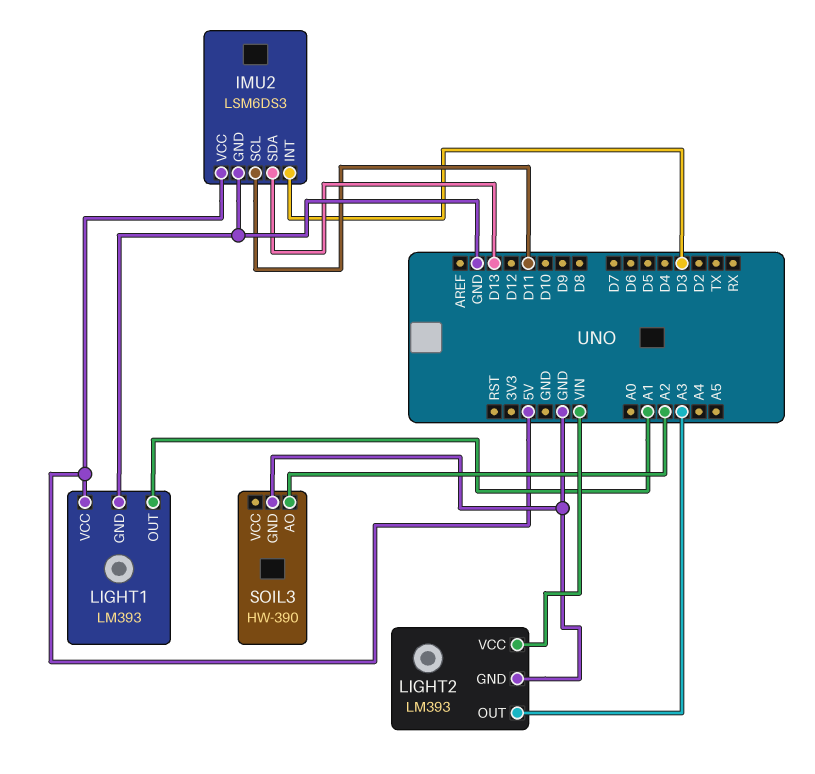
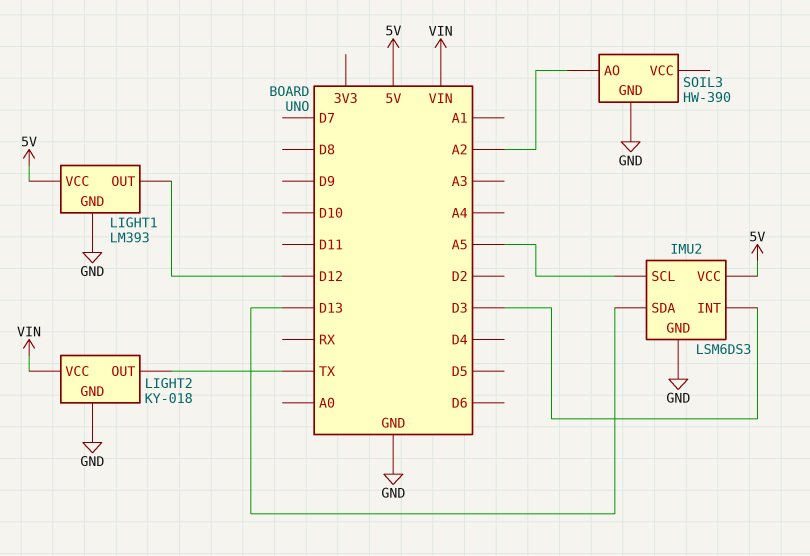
IMU2 pin SCL: D11 -> A5
LIGHT1 pin OUT: A1 -> D12
LIGHT2: LM393 -> KY-018
LIGHT2 pin OUT: A3 -> TX

